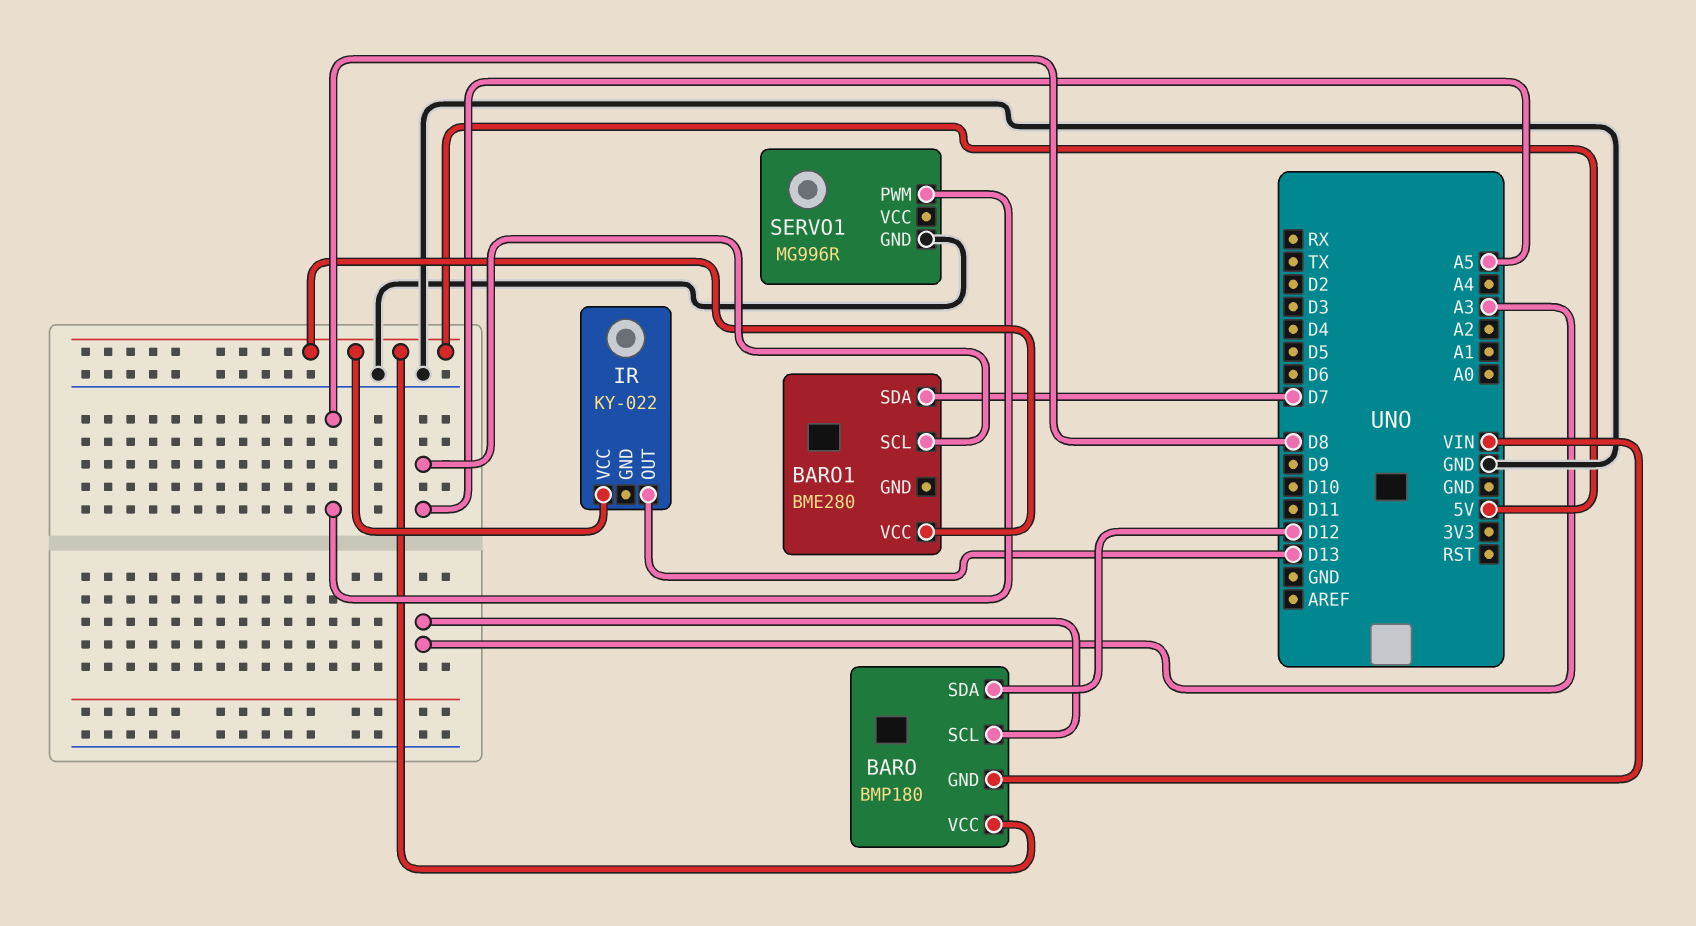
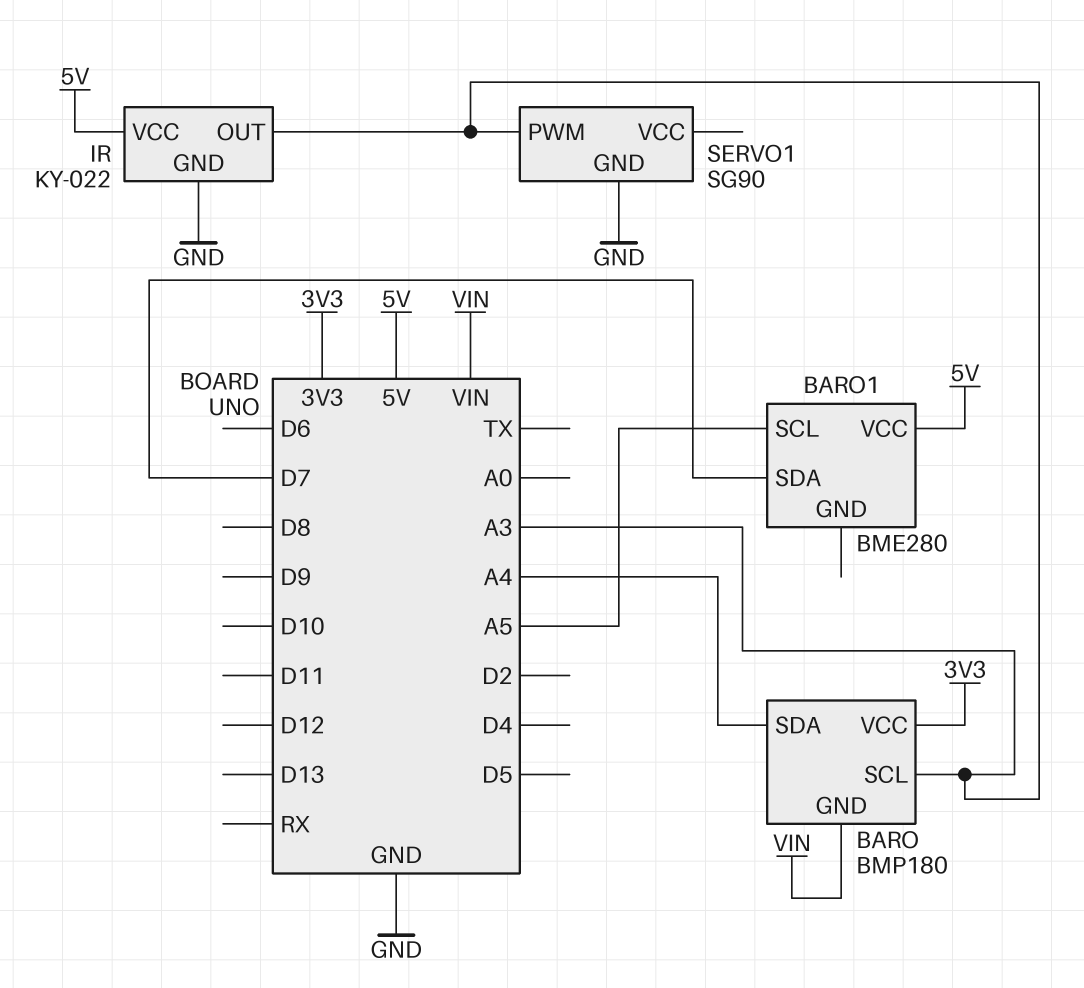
BARO pin SDA: D12 -> A4
BARO pin VCC: 5V -> 3V3
IR pin GND: none -> GND
IR pin OUT: D13 -> A3
SERVO1: MG996R -> SG90
SERVO1 pin PWM: D8 -> A3

